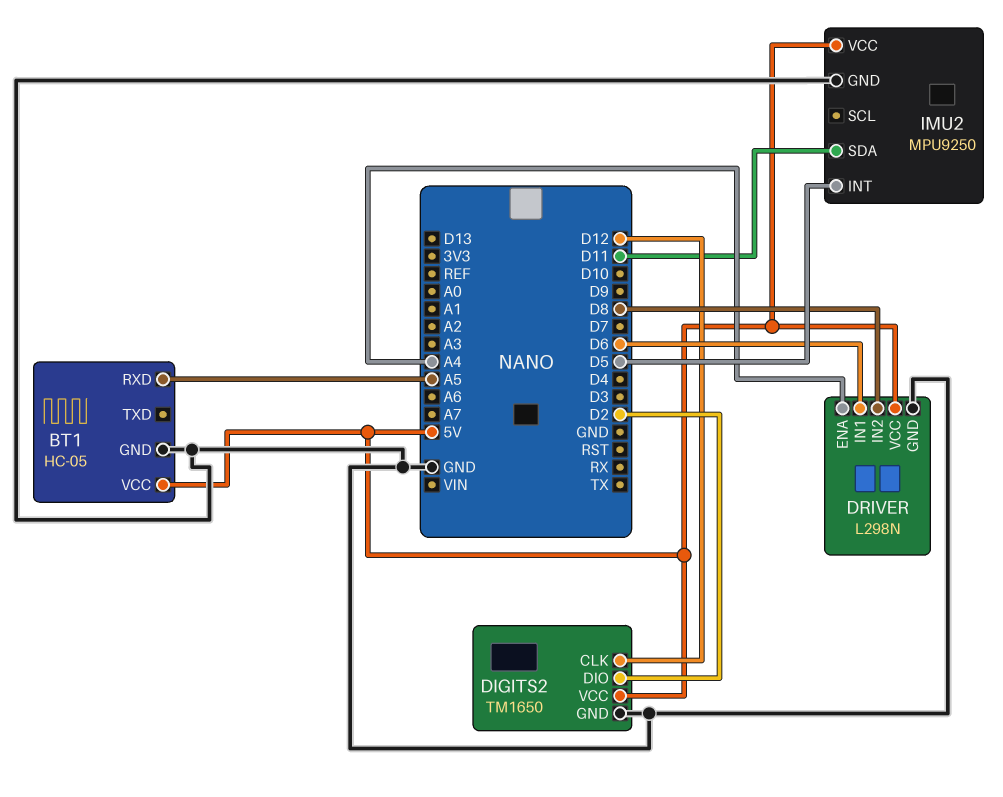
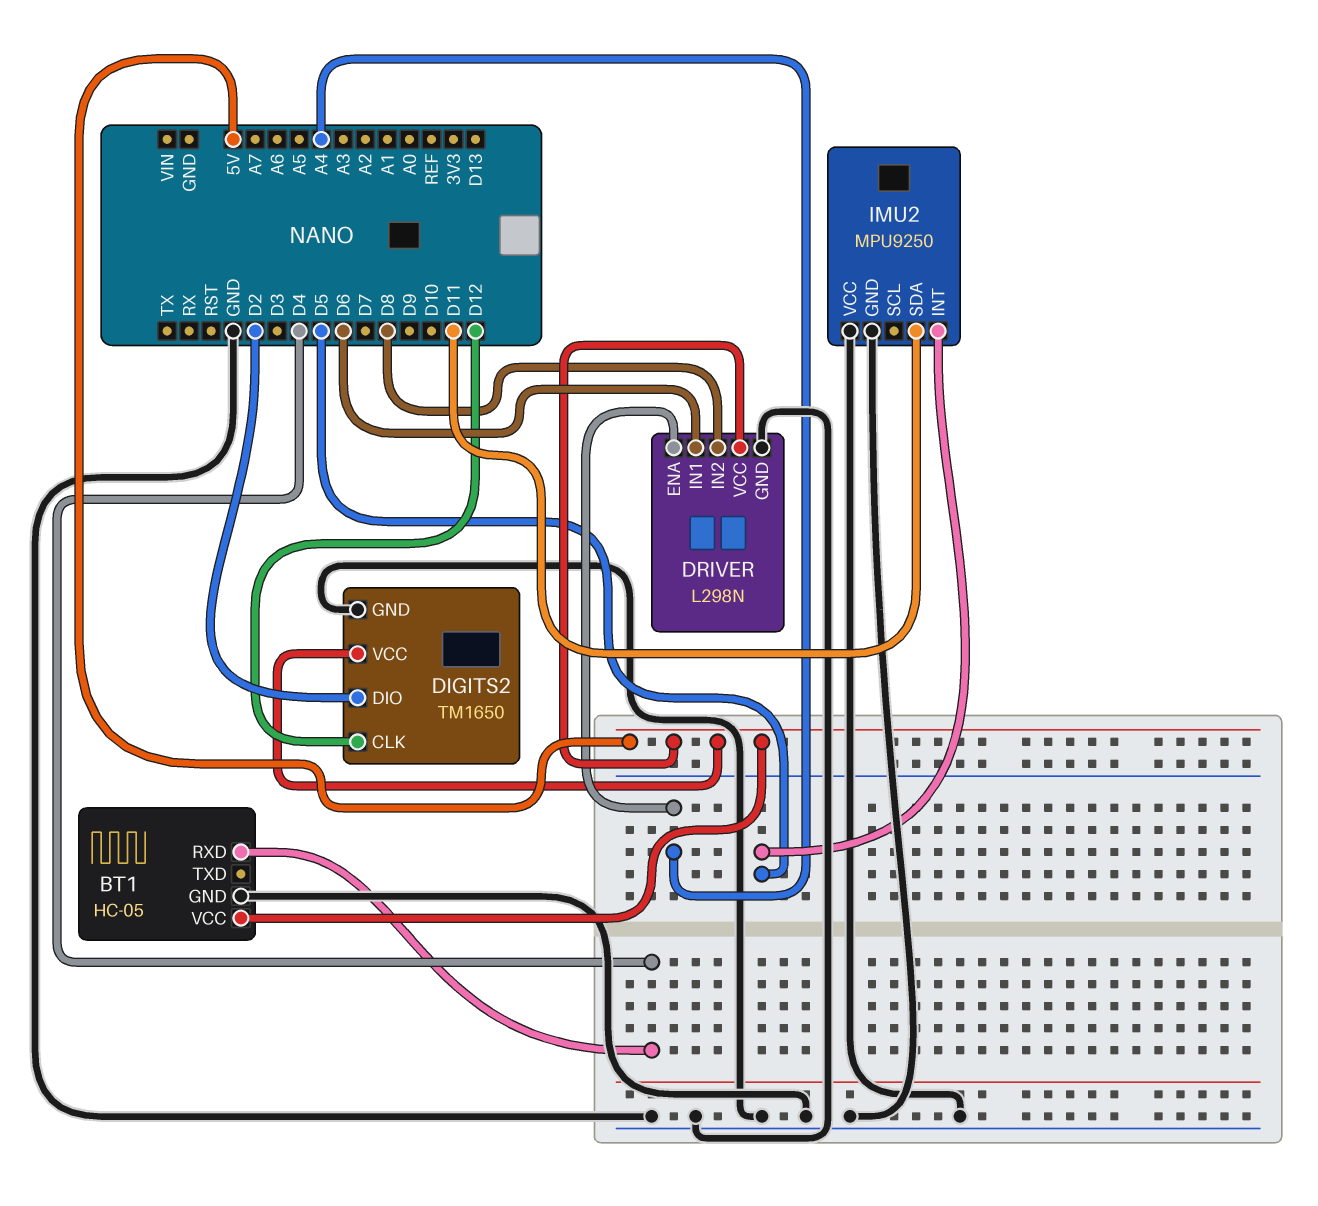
BT1 pin RXD: A5 -> D4
IMU2 pin VCC: 5V -> GND

